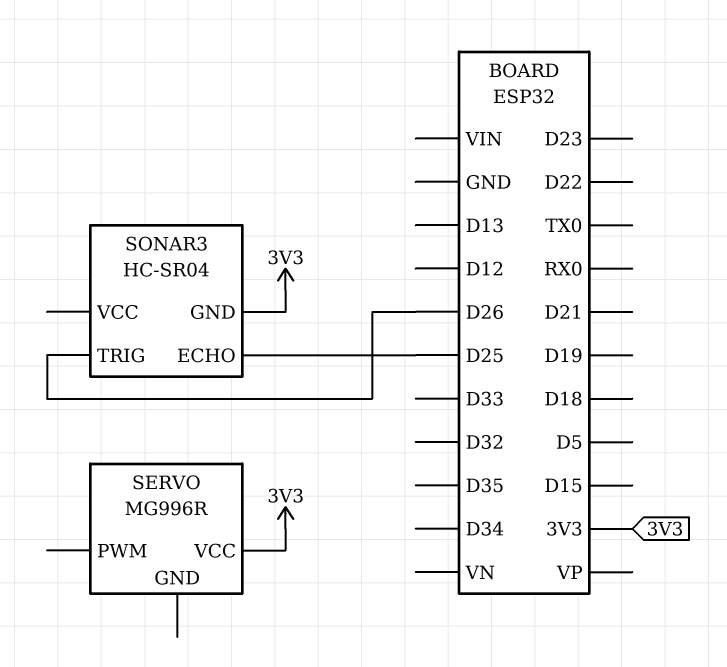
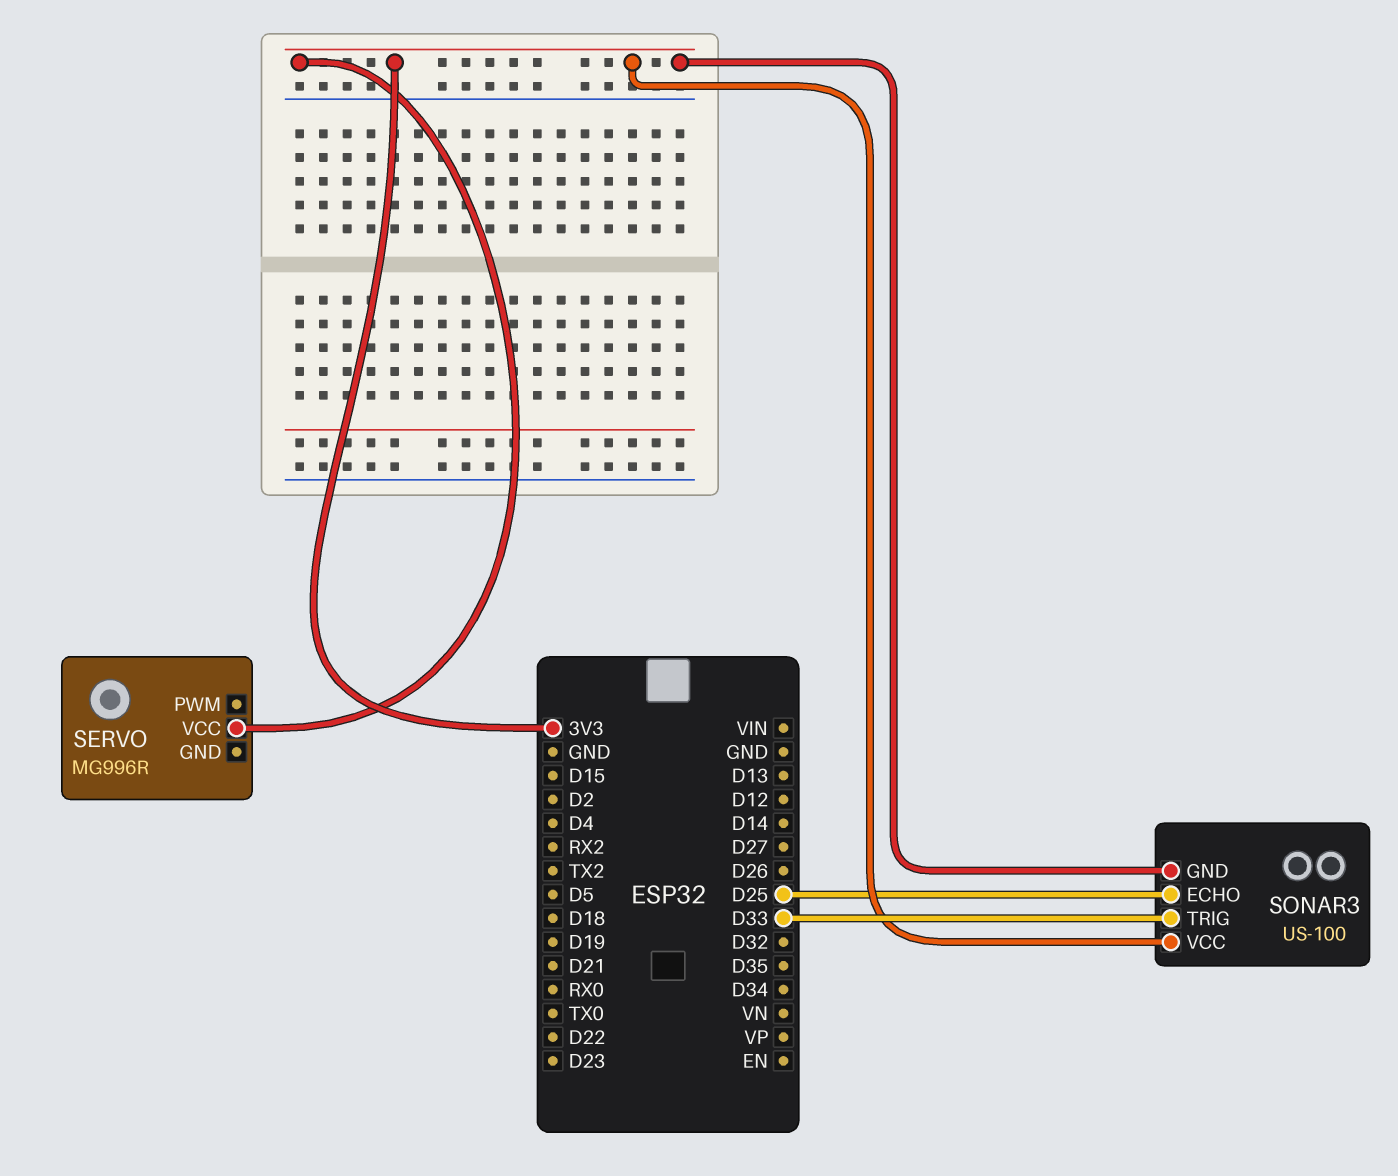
SONAR3: HC-SR04 -> US-100
SONAR3 pin TRIG: D26 -> D33
SONAR3 pin VCC: none -> 3V3

